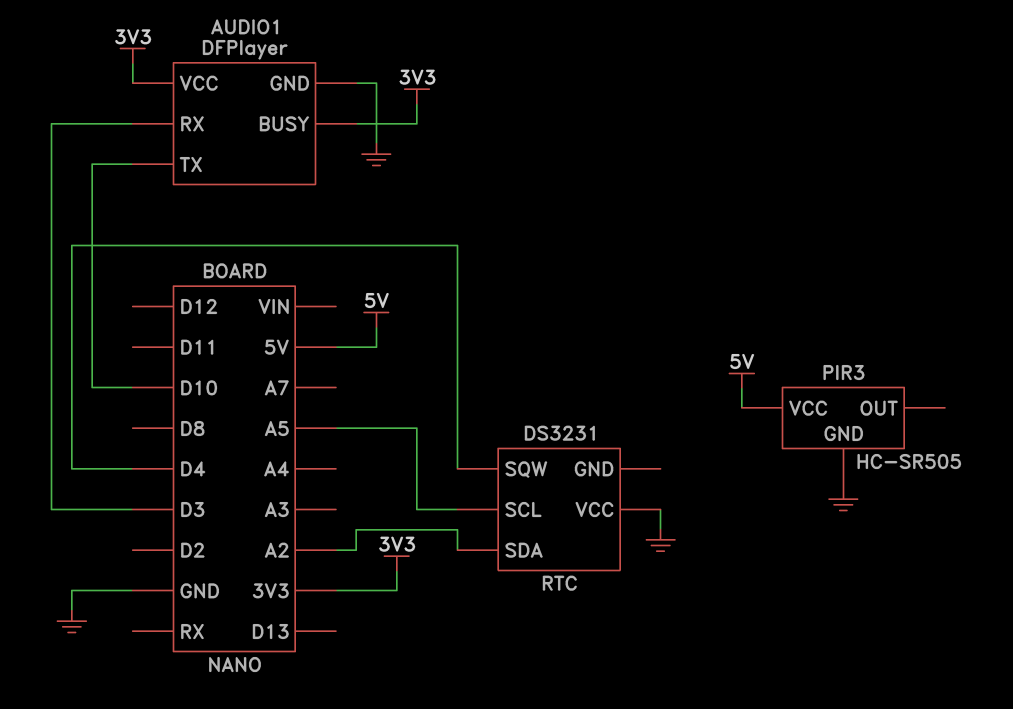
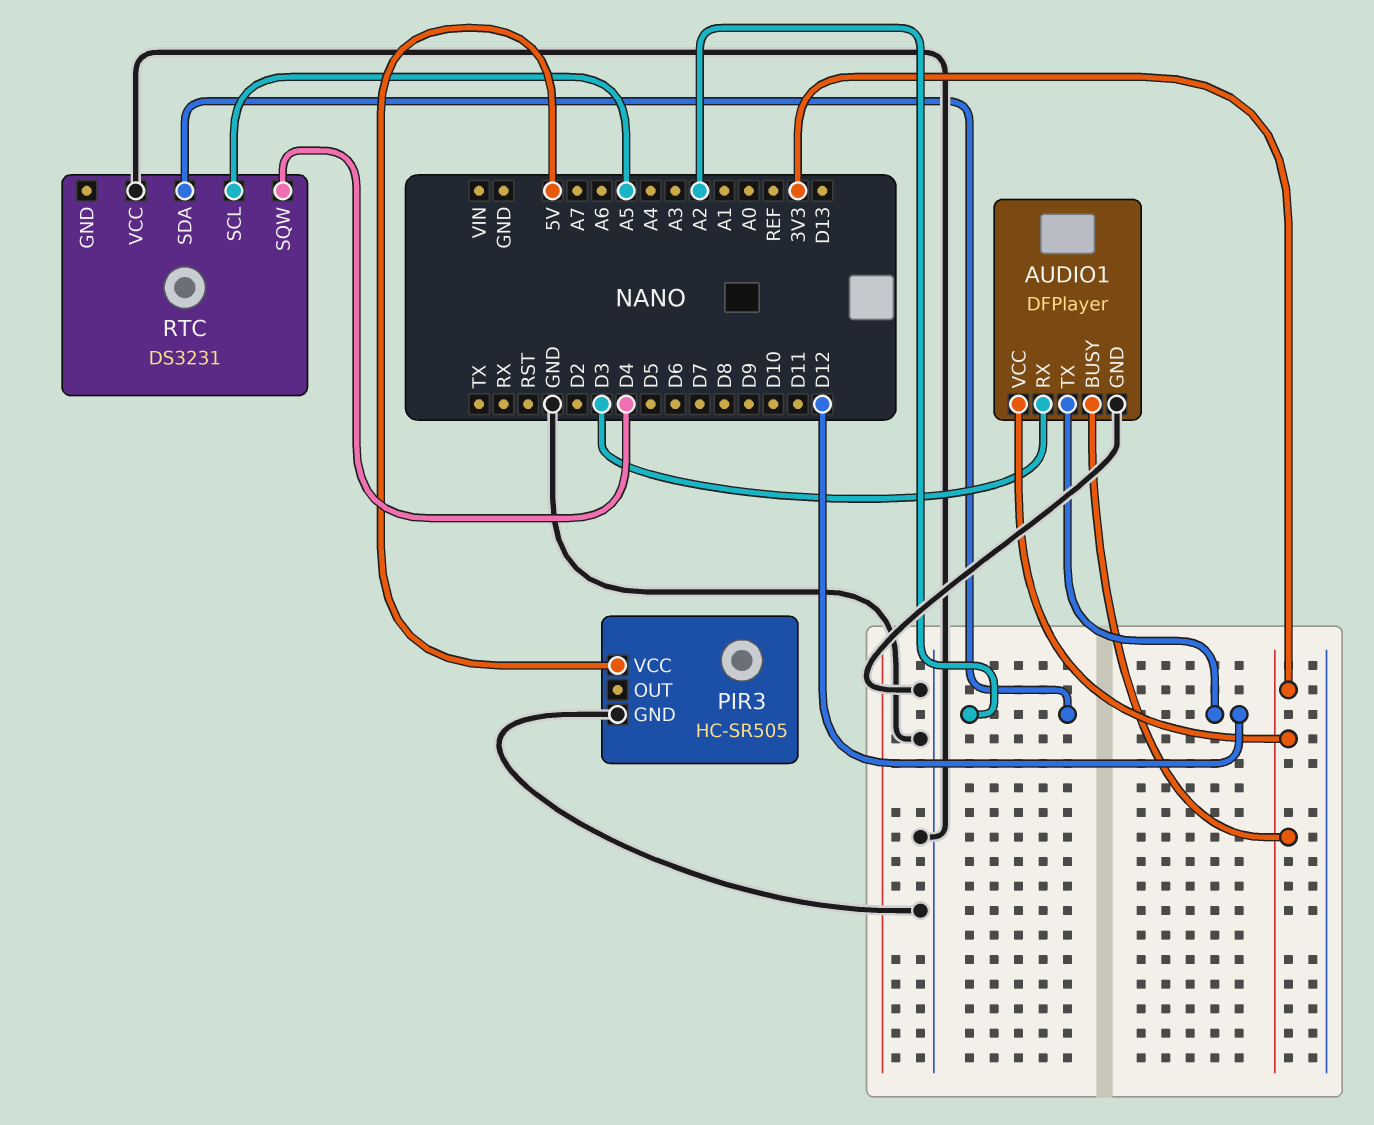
AUDIO1 pin TX: D10 -> D12

